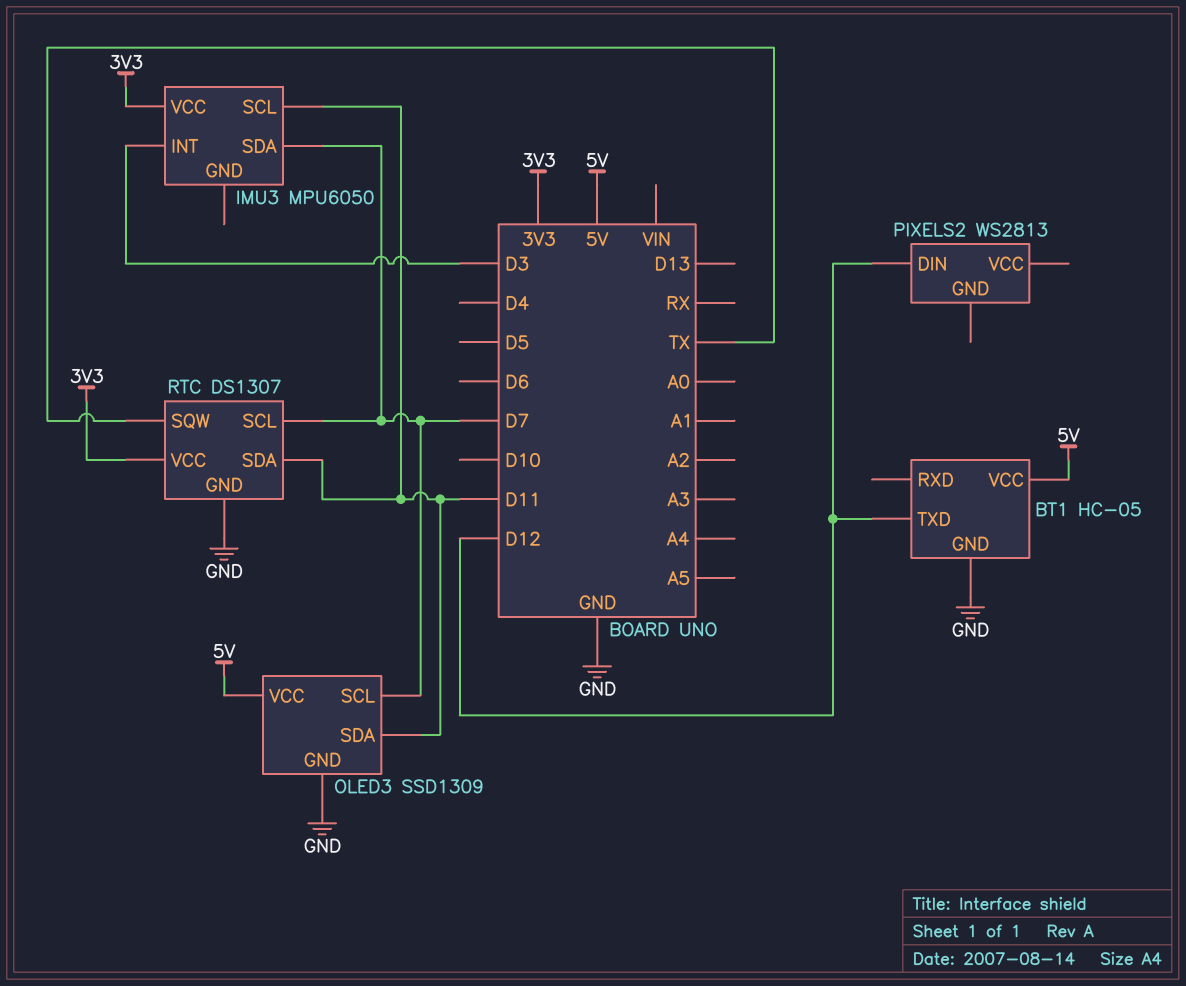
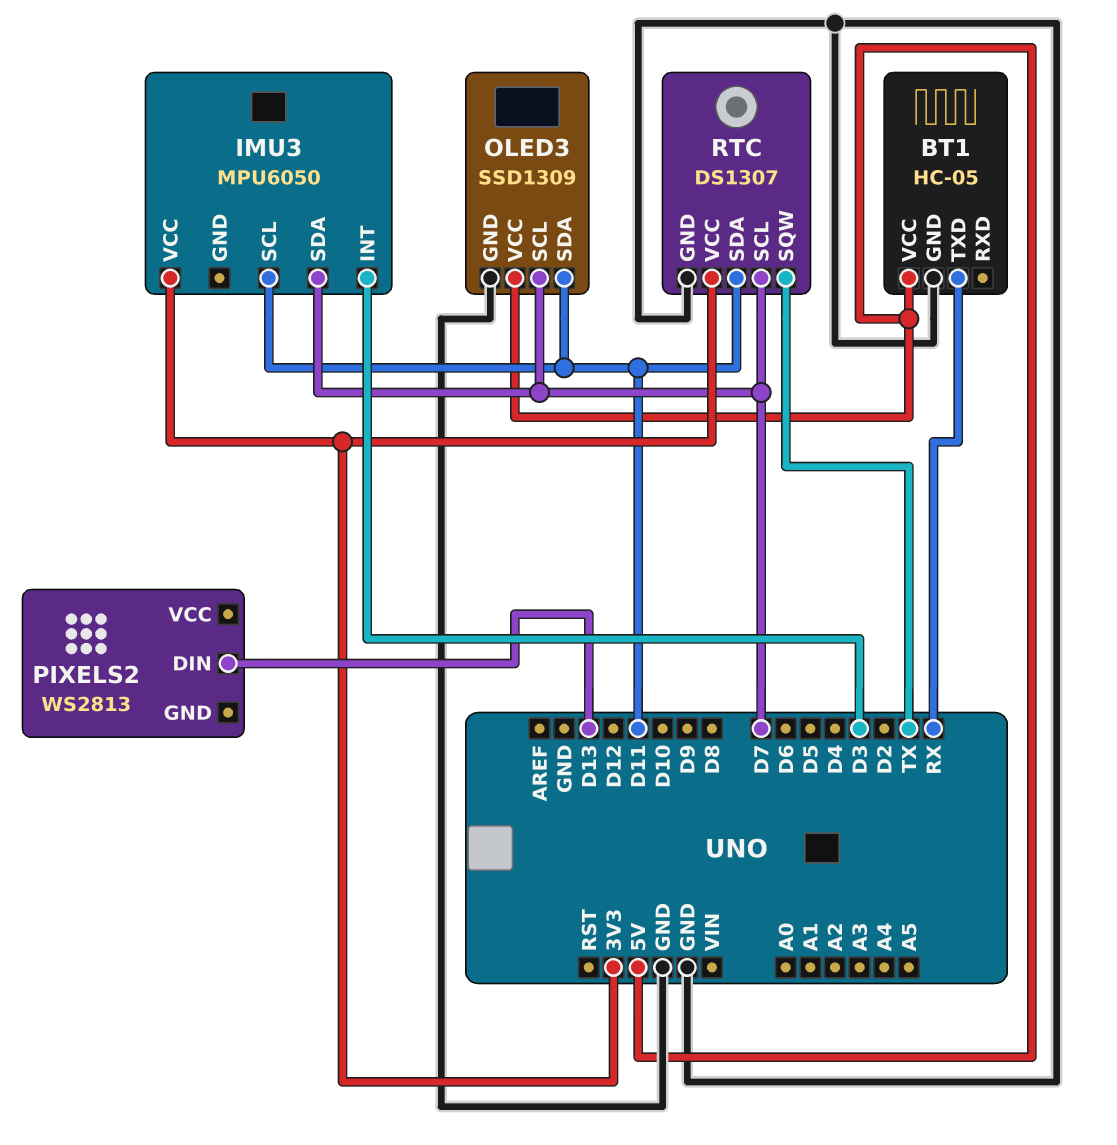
BT1 pin TXD: D12 -> RX
PIXELS2 pin DIN: D12 -> D13

